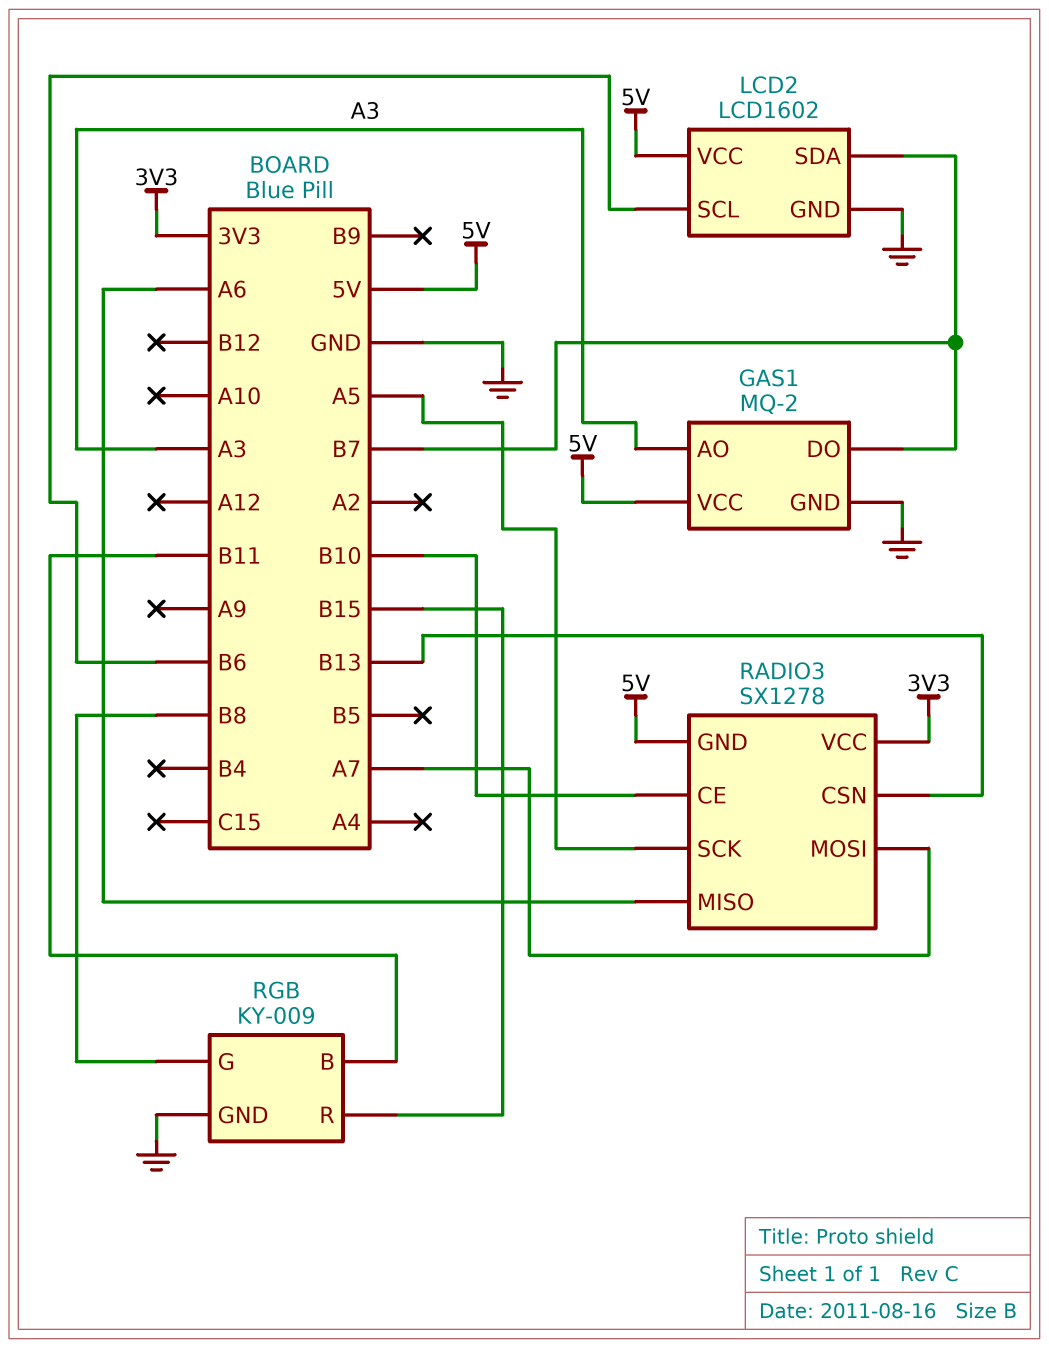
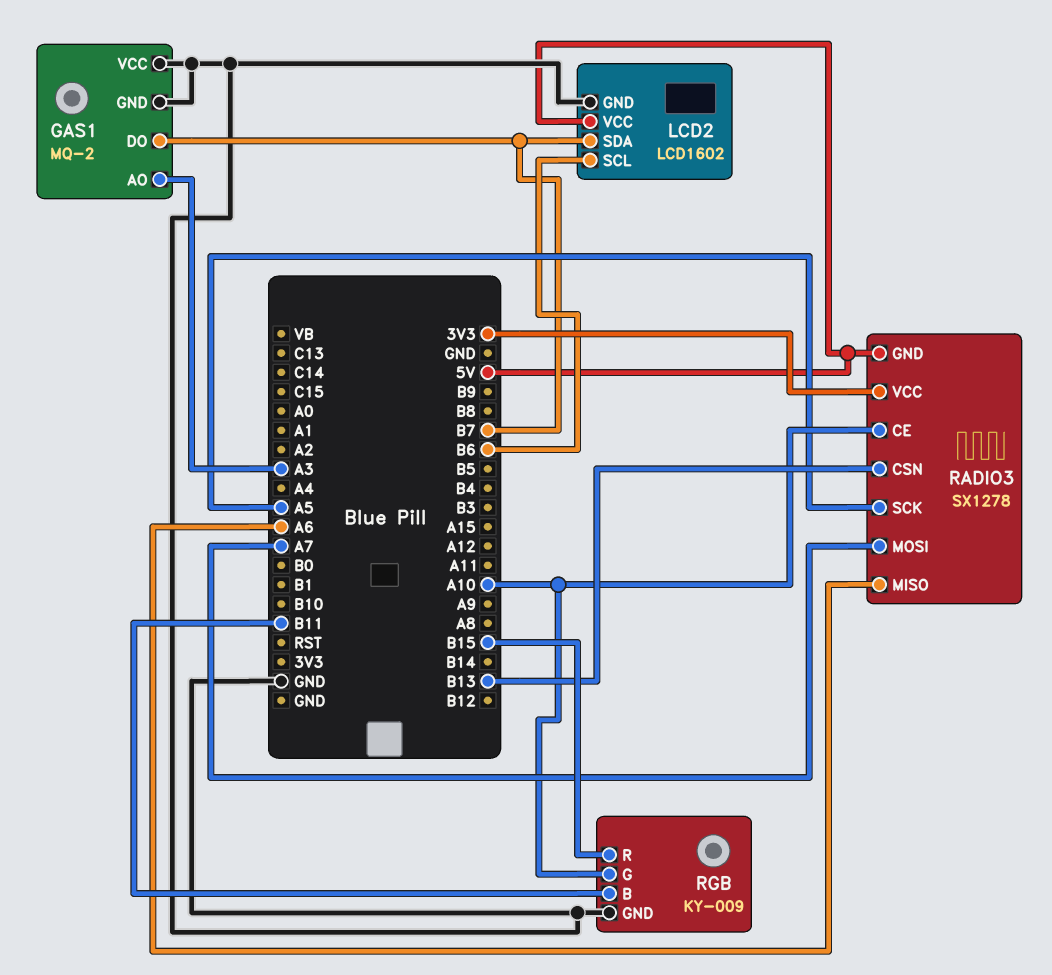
GAS1 pin VCC: 5V -> GND
RADIO3 pin CE: B10 -> A10
RGB pin G: B8 -> A10

